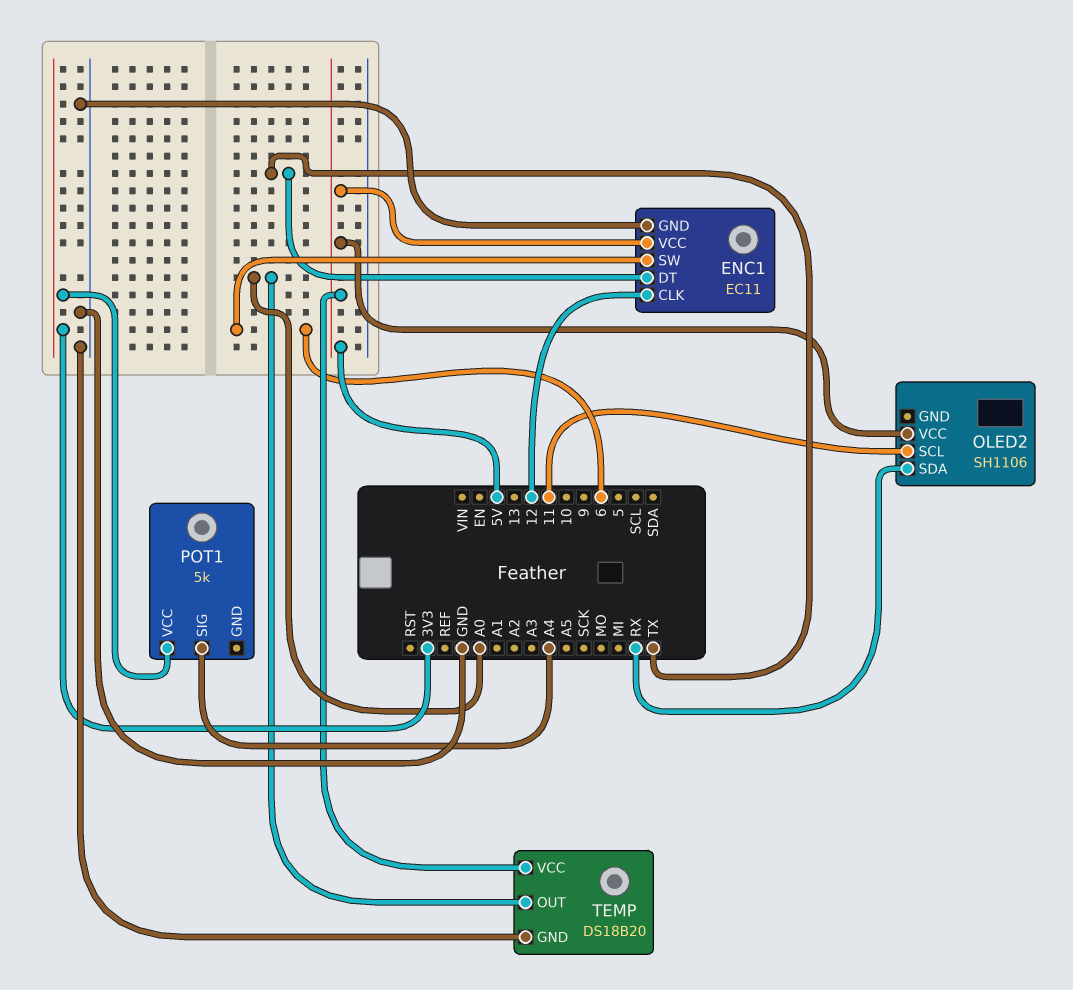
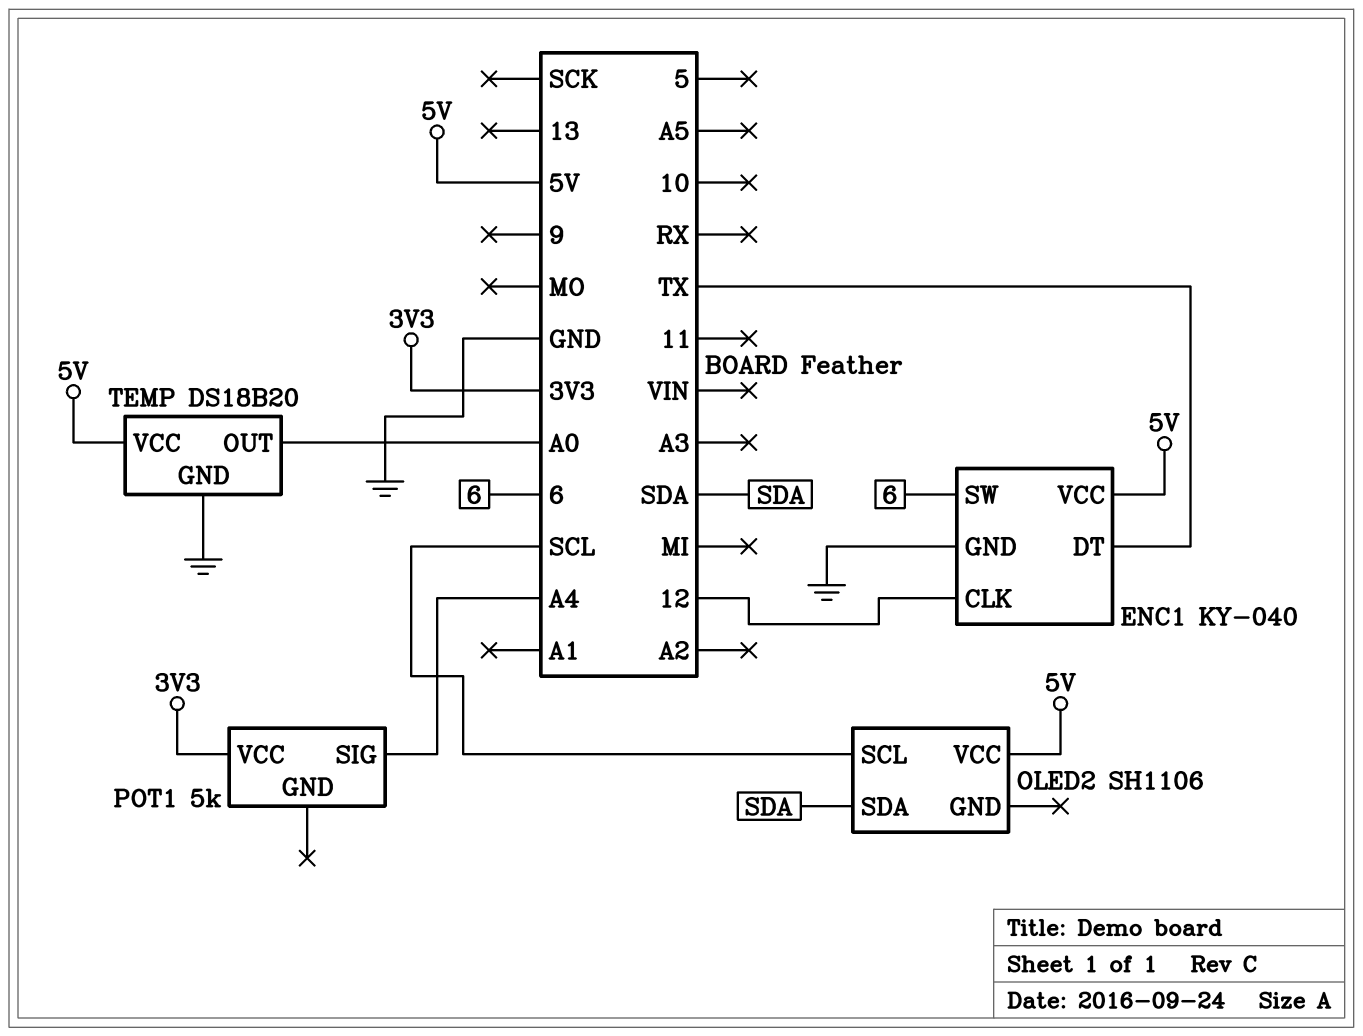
ENC1: EC11 -> KY-040
OLED2 pin SCL: 11 -> SCL
OLED2 pin SDA: RX -> SDA

